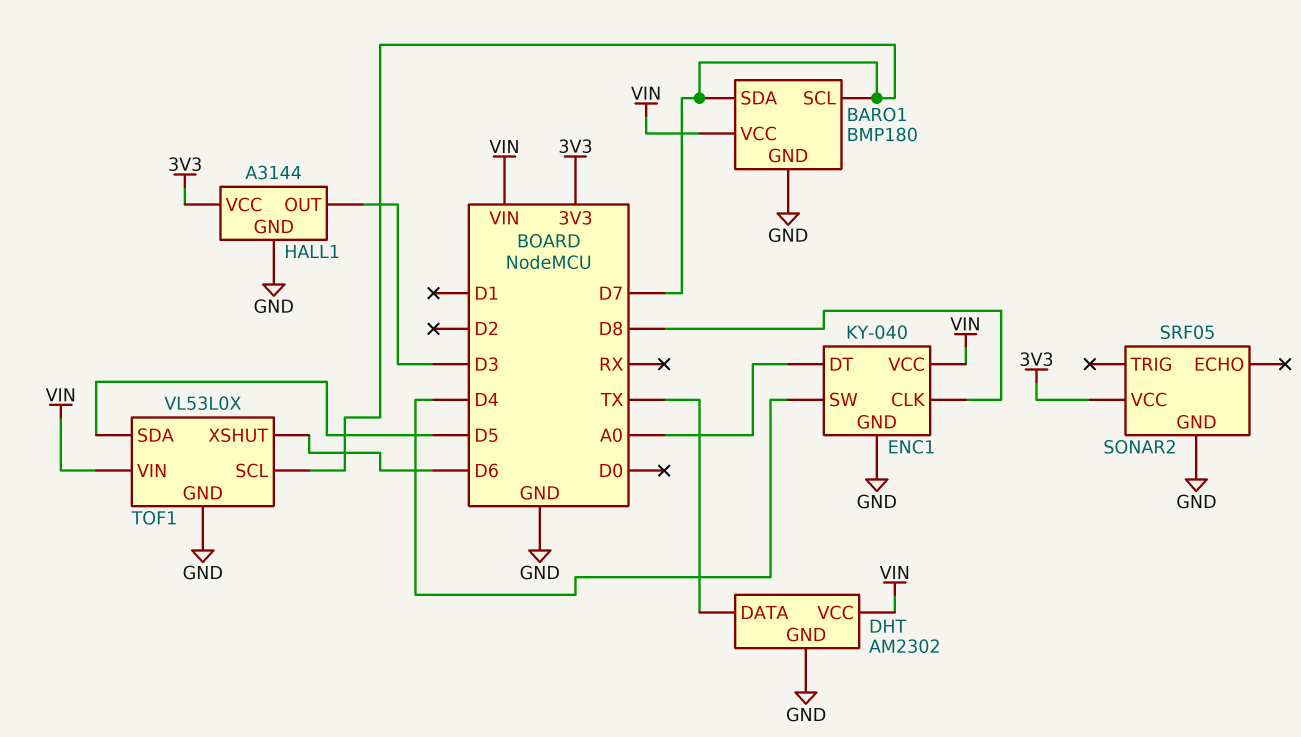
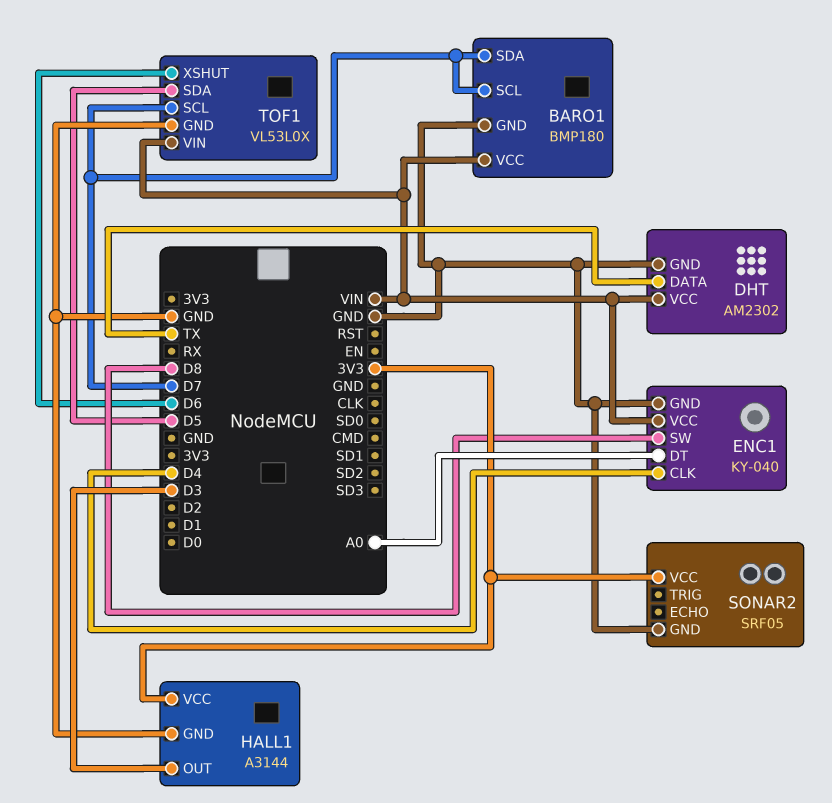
ENC1 pin CLK: D8 -> D4
ENC1 pin SW: D4 -> D8

